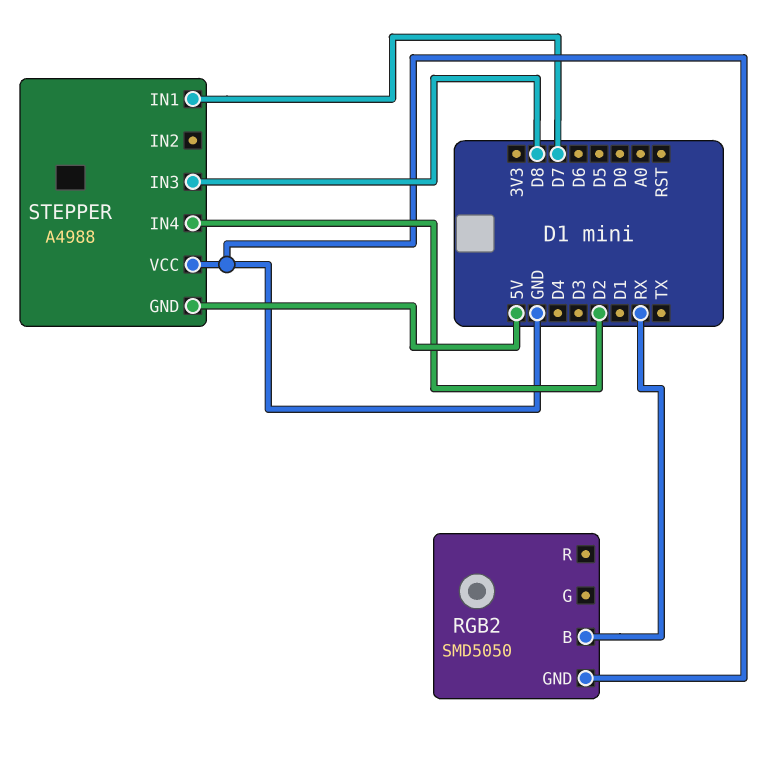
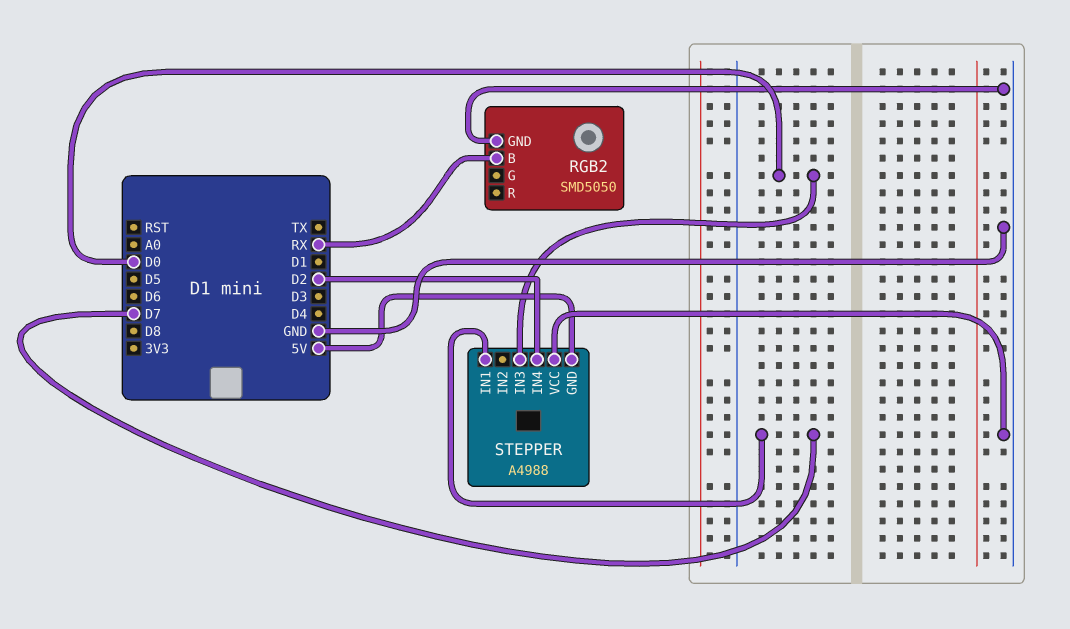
STEPPER pin IN3: D8 -> D0

